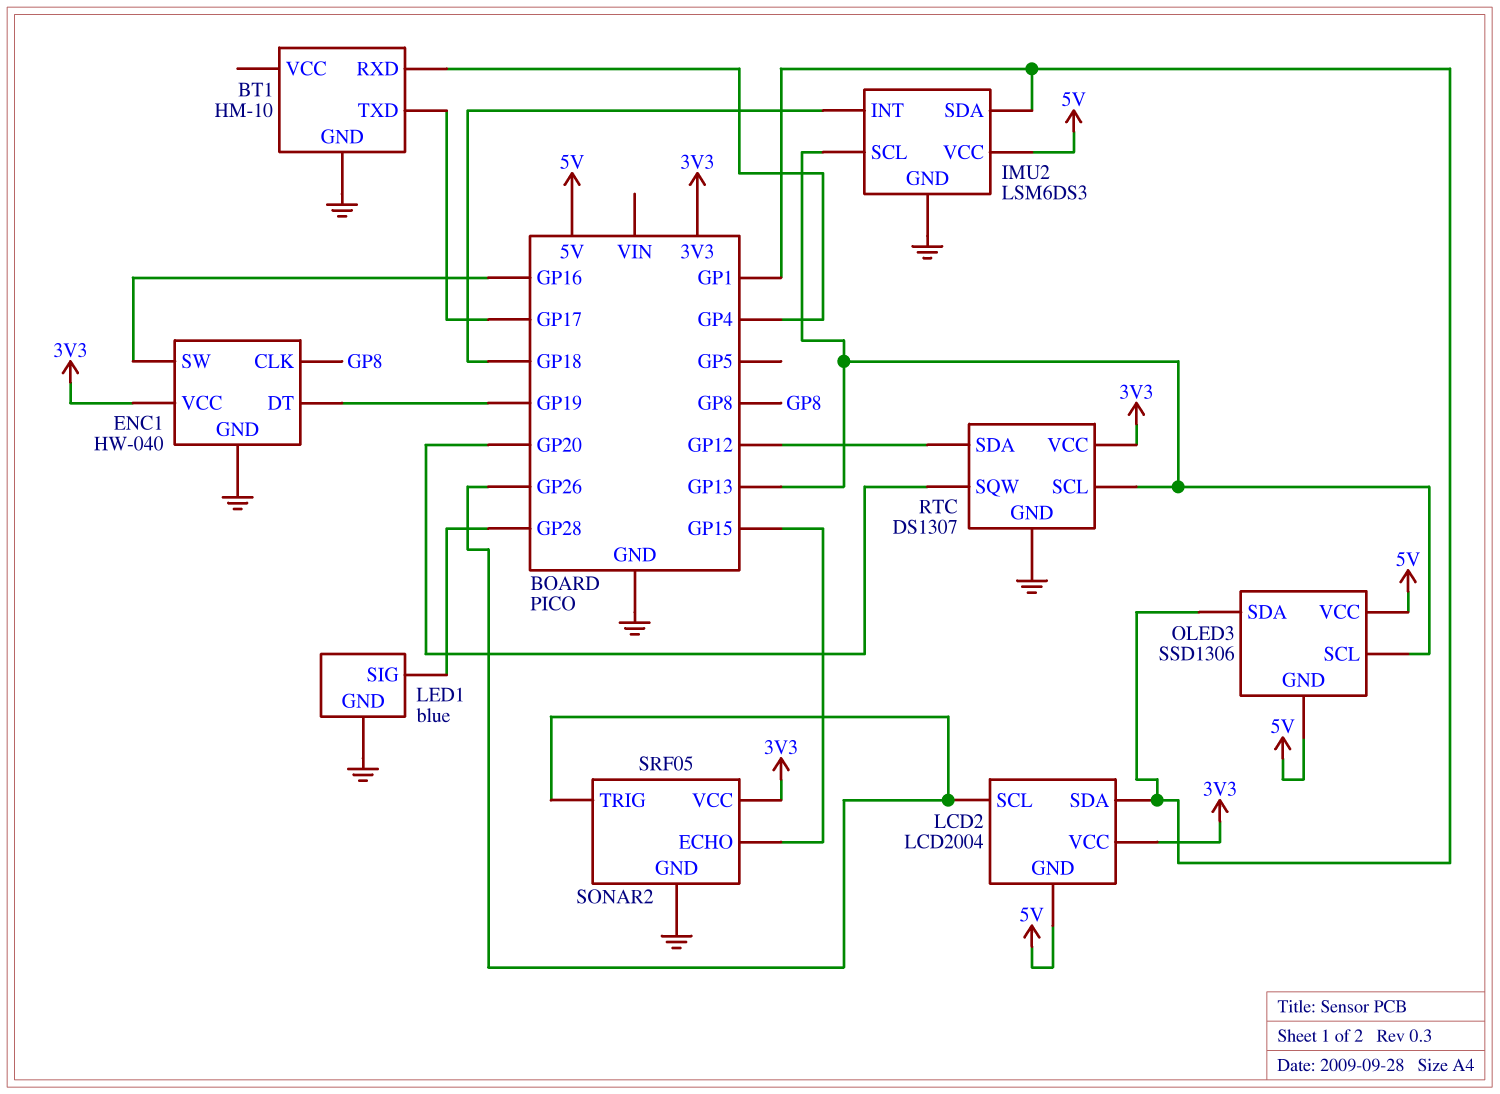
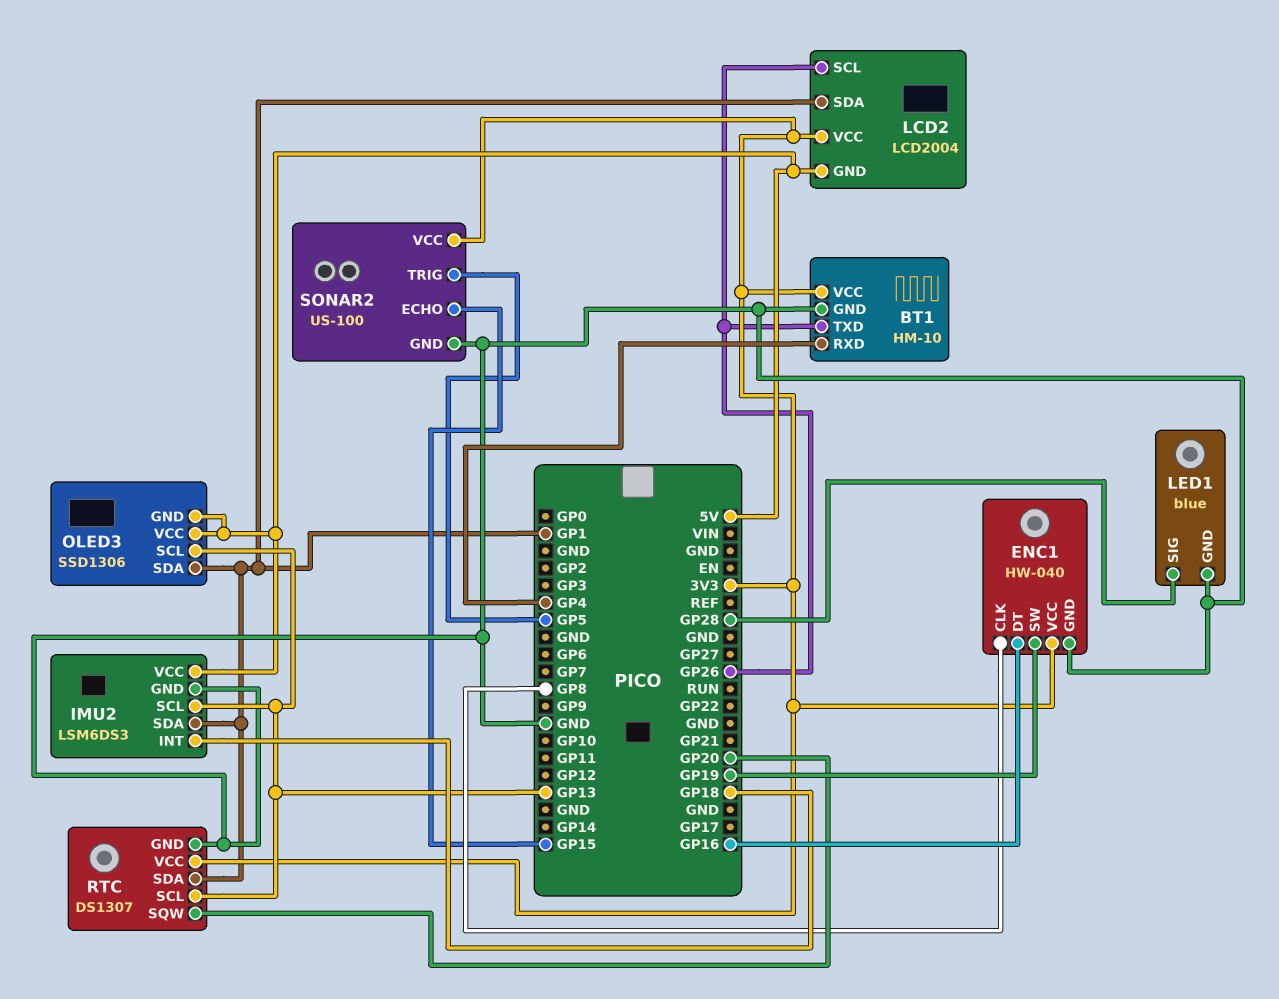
BT1 pin TXD: GP17 -> GP26
BT1 pin VCC: none -> 3V3
ENC1 pin DT: GP19 -> GP16
ENC1 pin SW: GP16 -> GP19
RTC pin SDA: GP12 -> GP1
SONAR2: SRF05 -> US-100
SONAR2 pin TRIG: GP26 -> GP5

